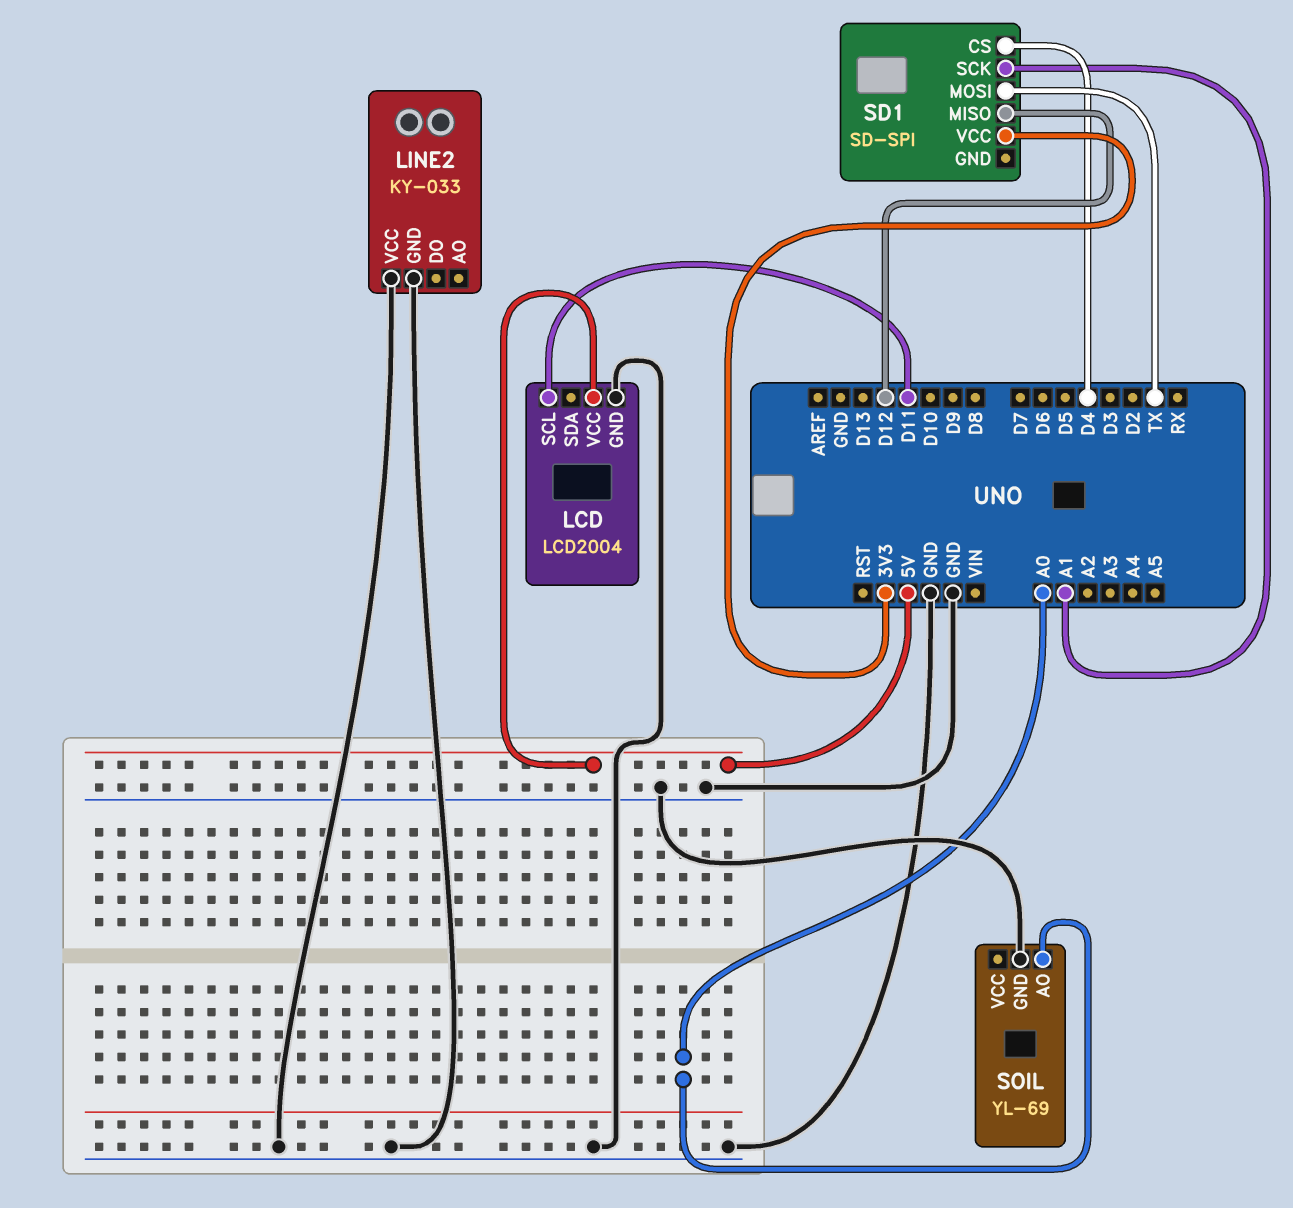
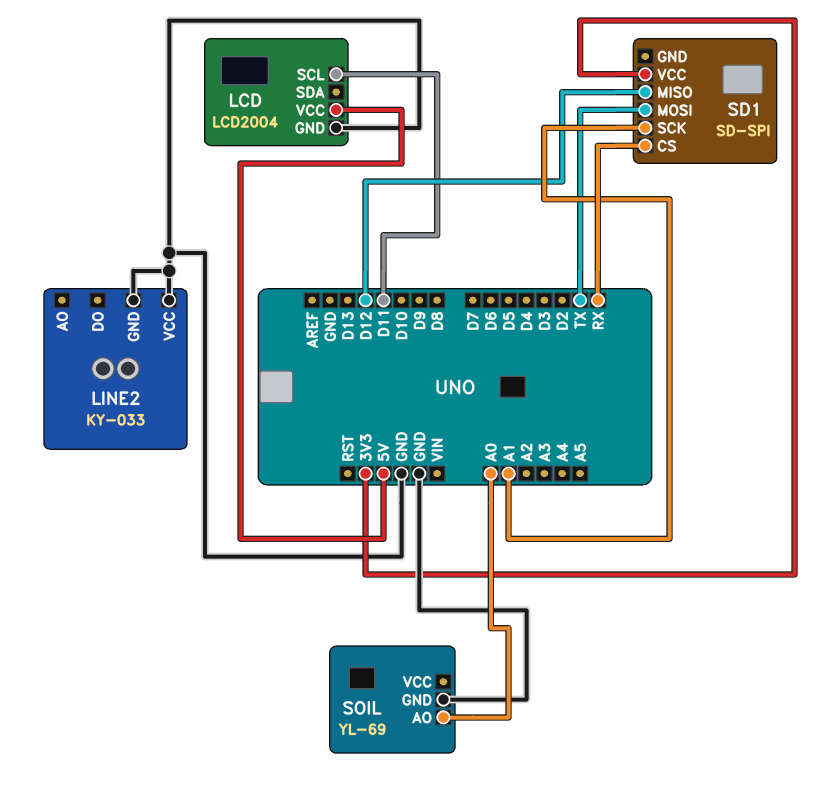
SD1 pin CS: D4 -> RX

